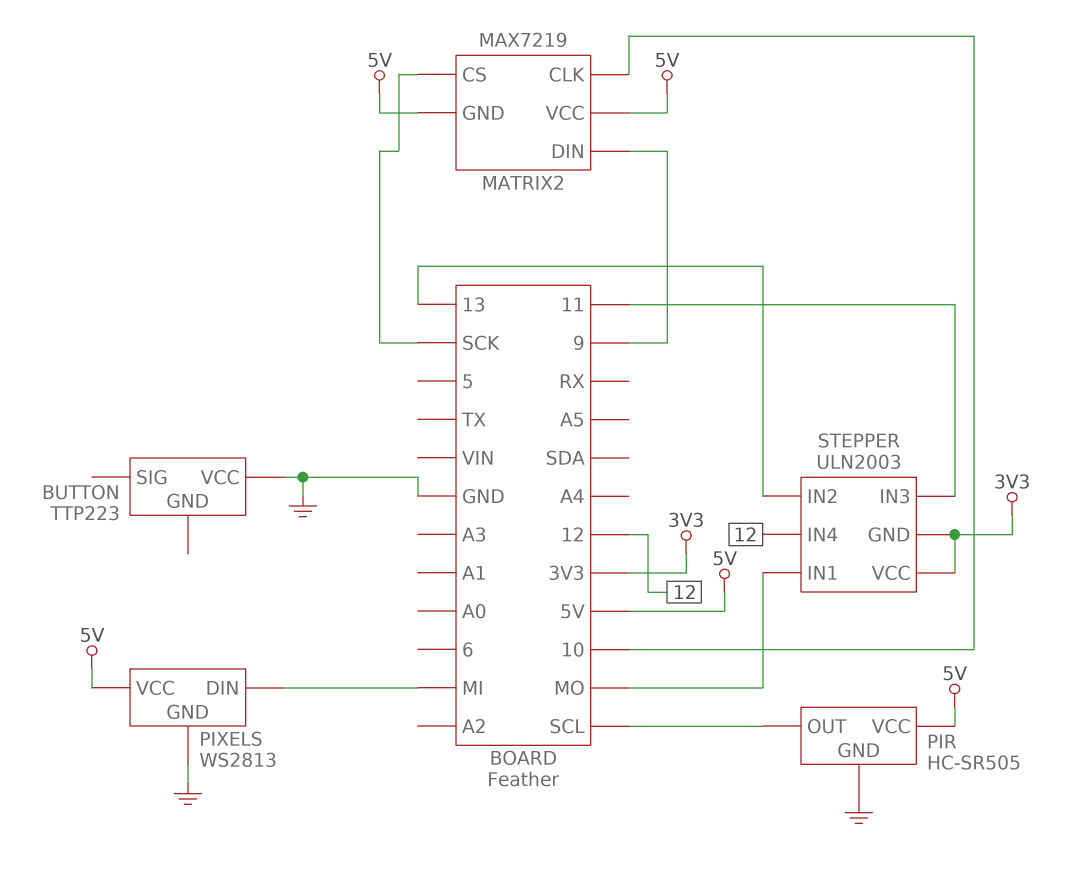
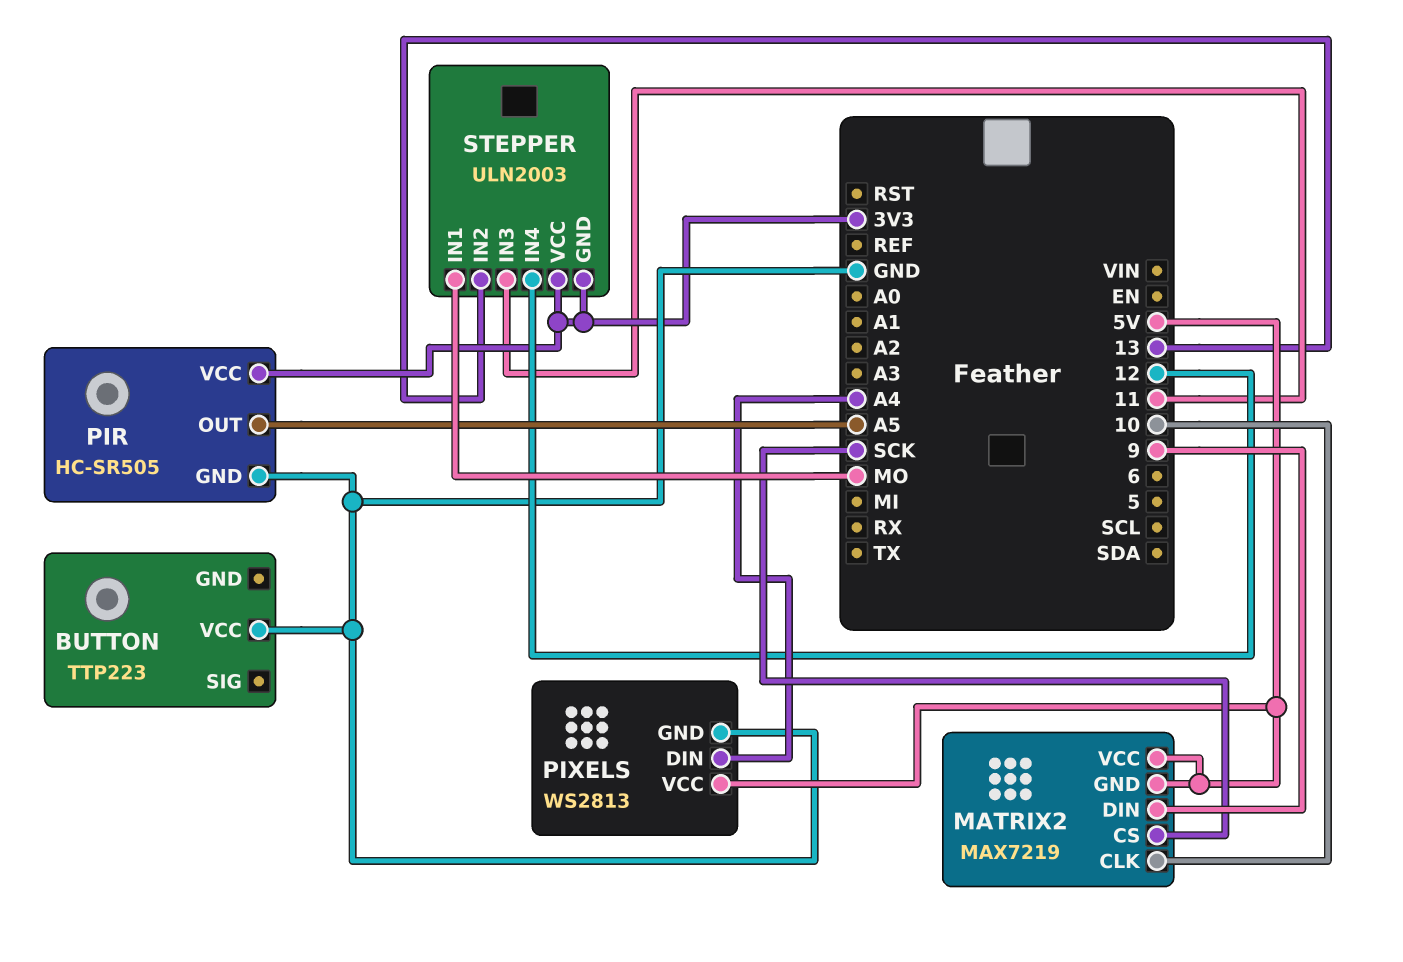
PIR pin OUT: SCL -> A5
PIR pin VCC: 5V -> 3V3
PIXELS pin DIN: MI -> A4

